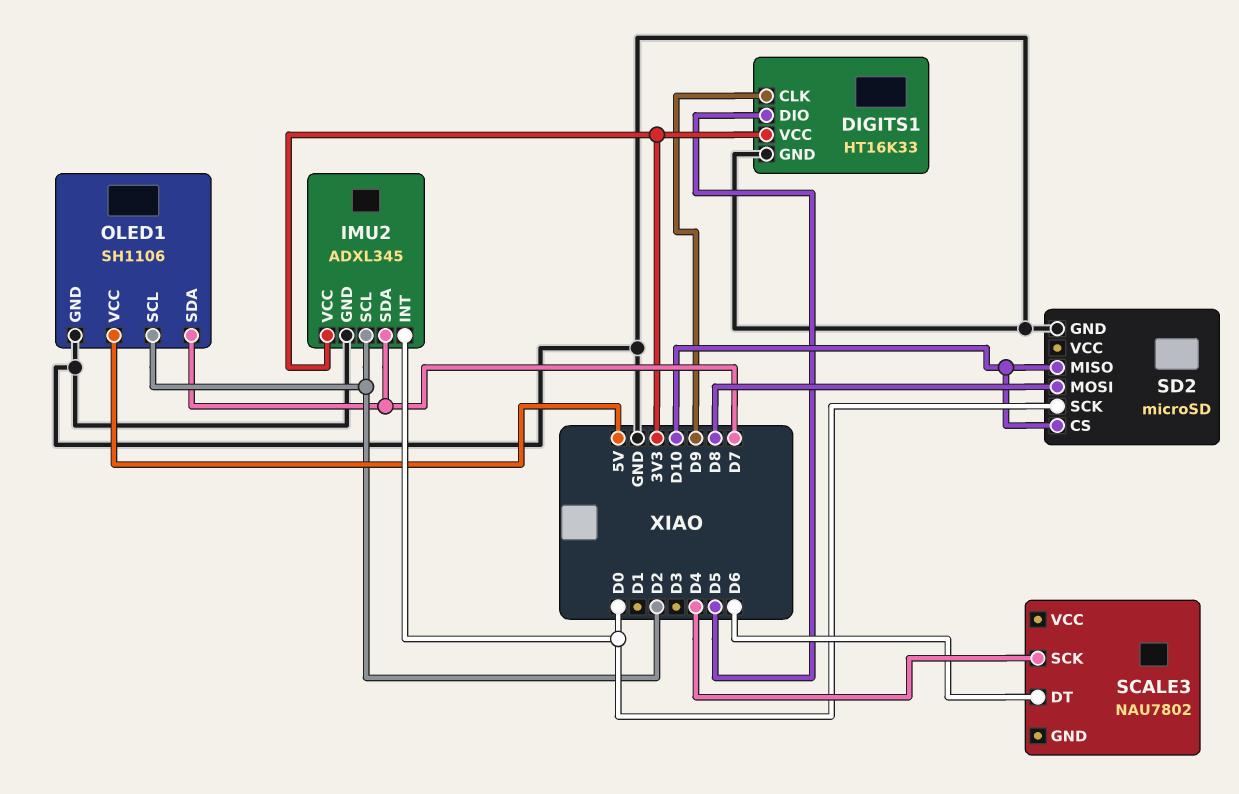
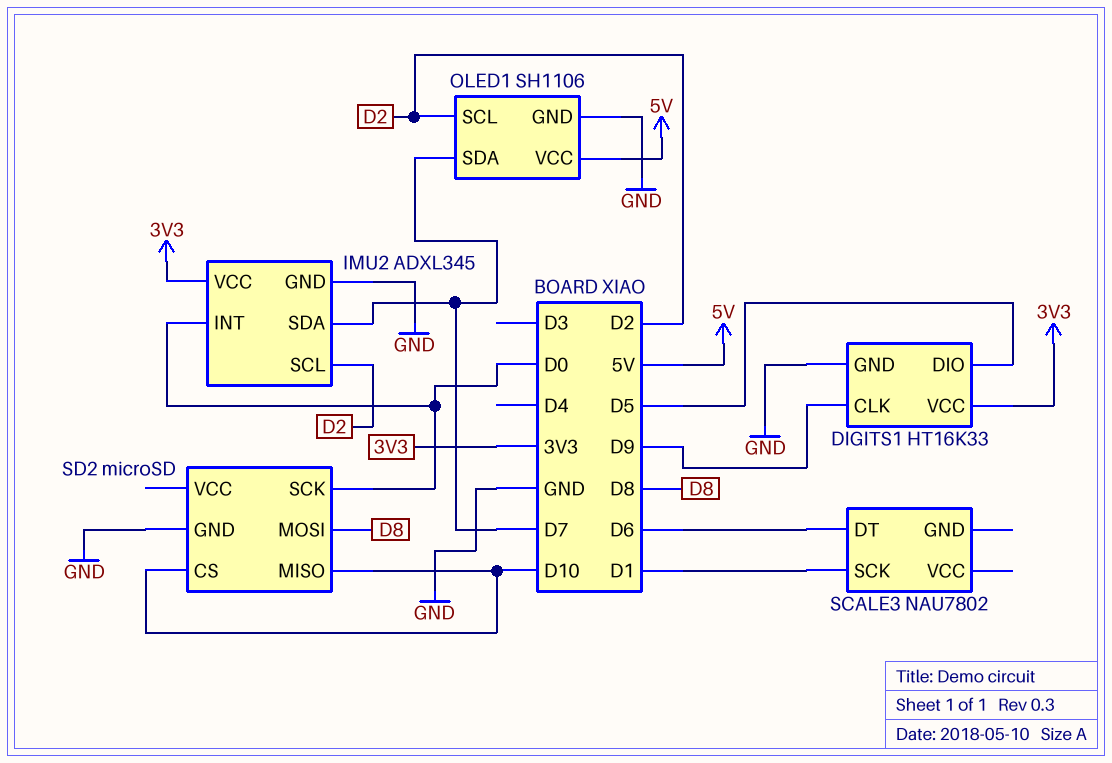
SCALE3 pin SCK: D4 -> D1

